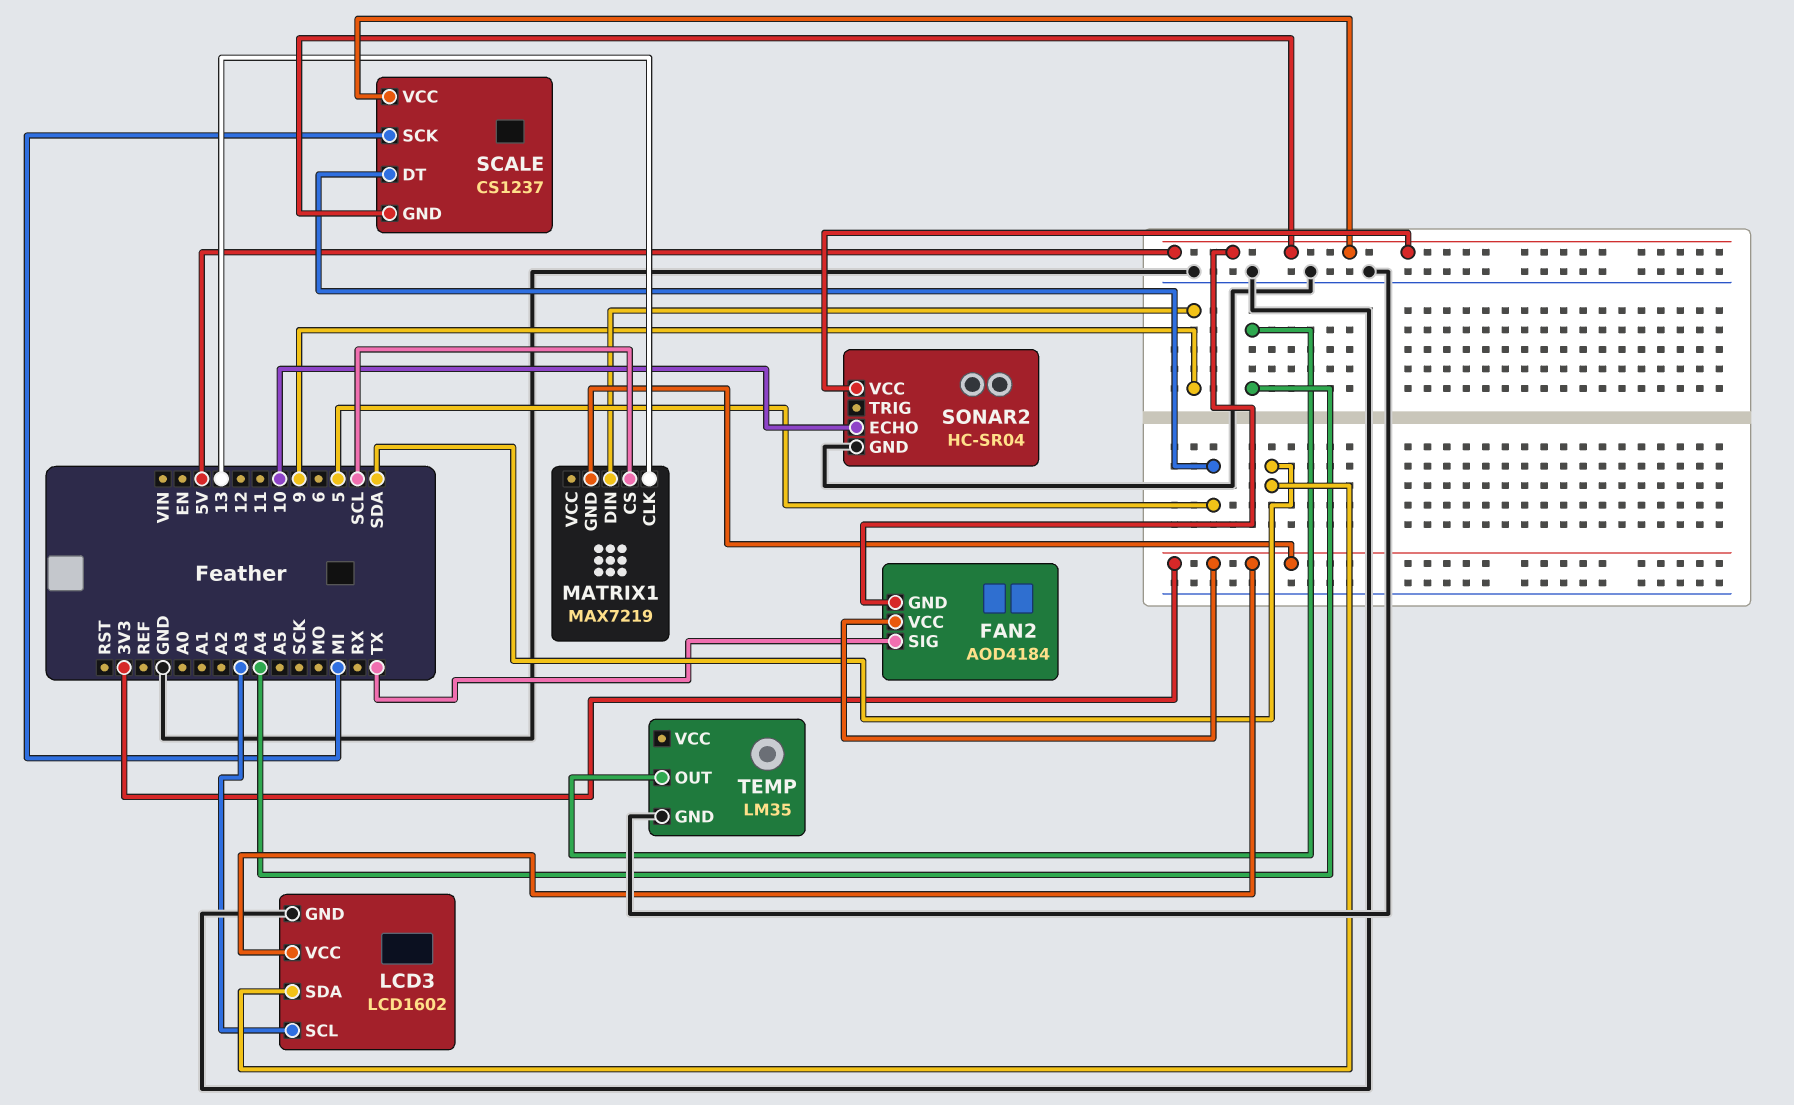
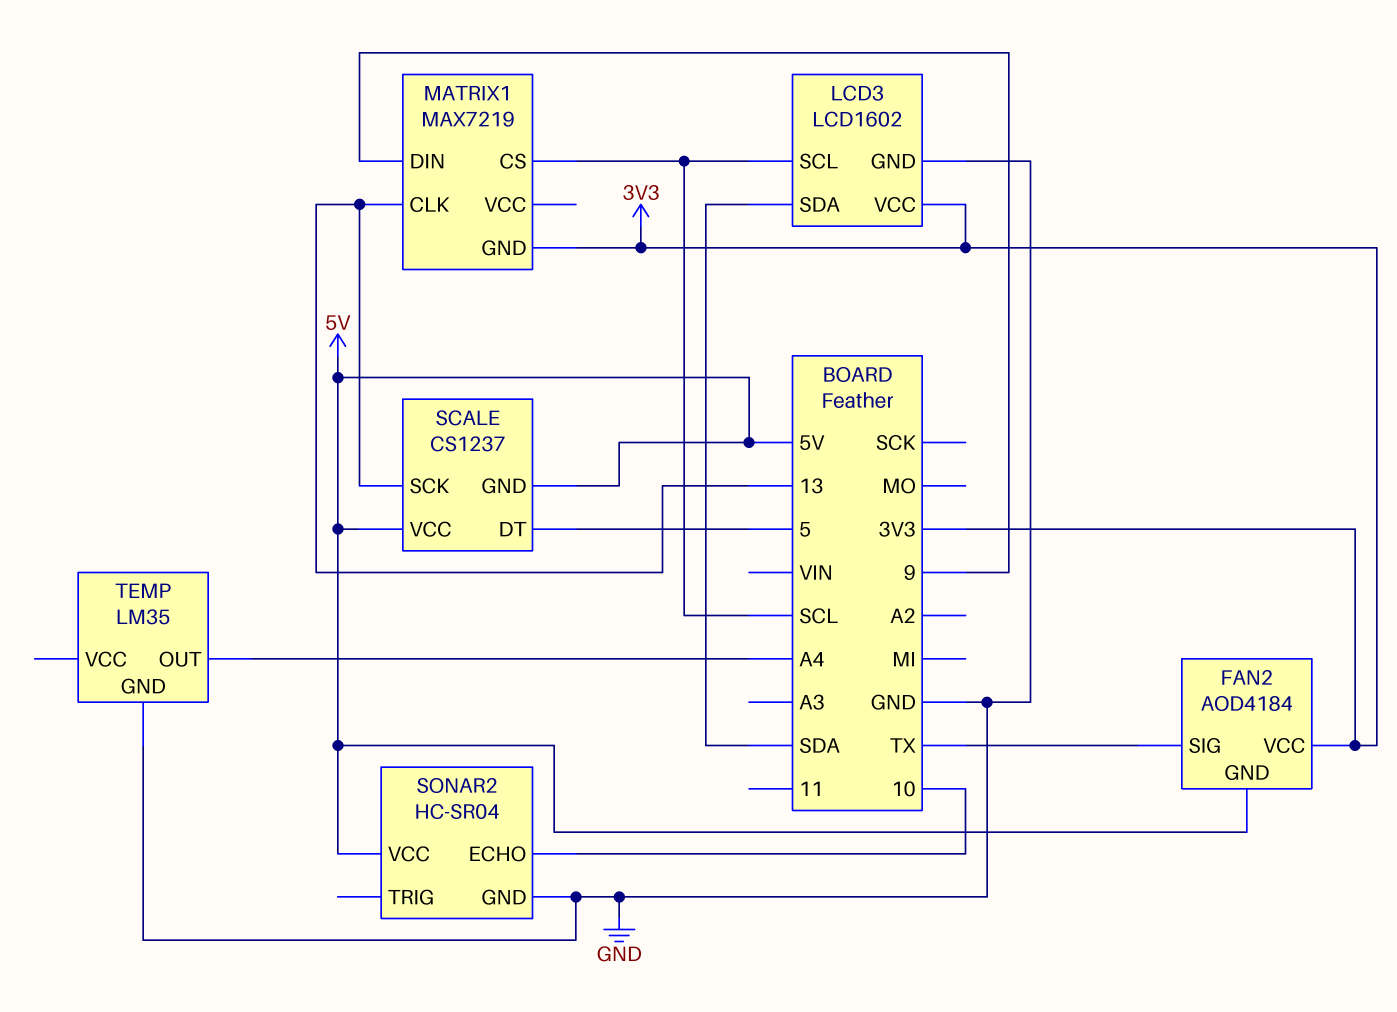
LCD3 pin SCL: A3 -> SCL
SCALE pin SCK: MI -> 13

